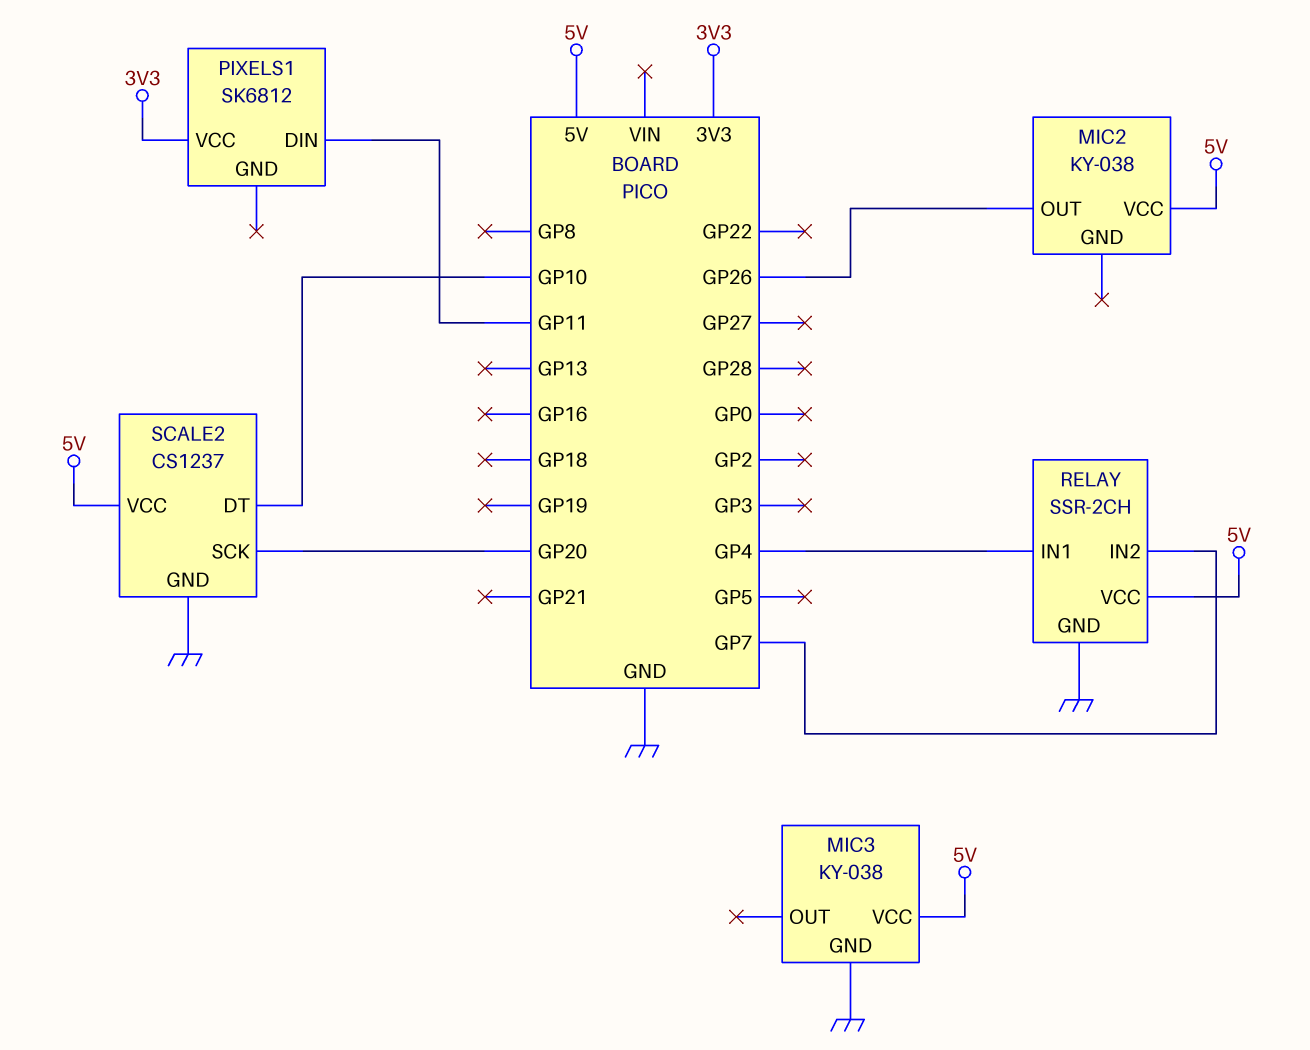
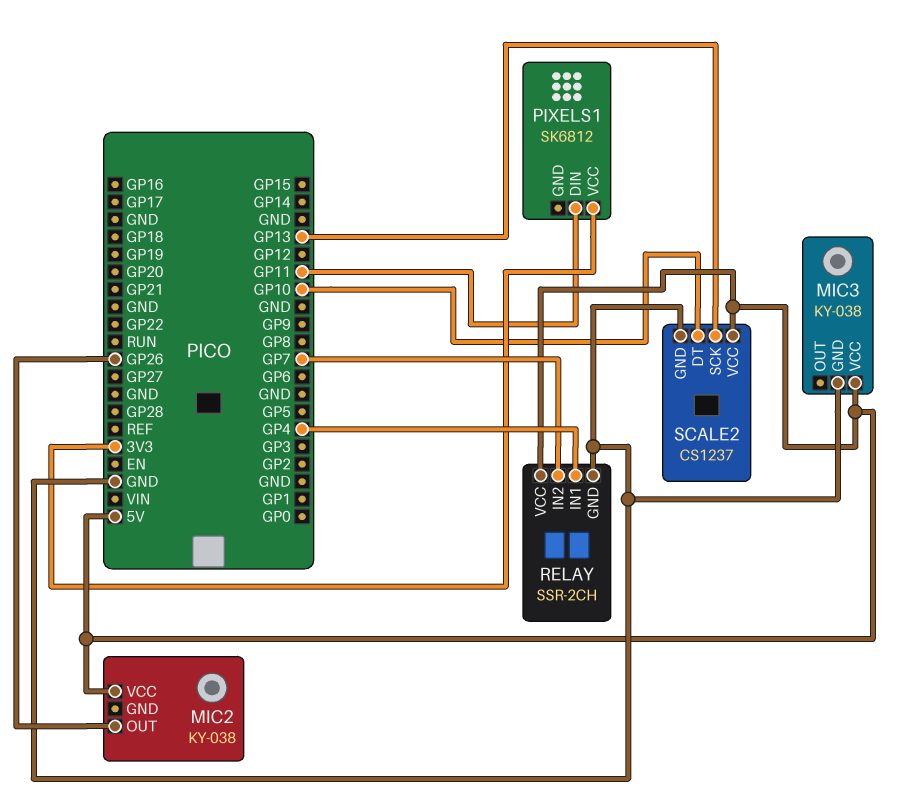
SCALE2 pin SCK: GP20 -> GP13

